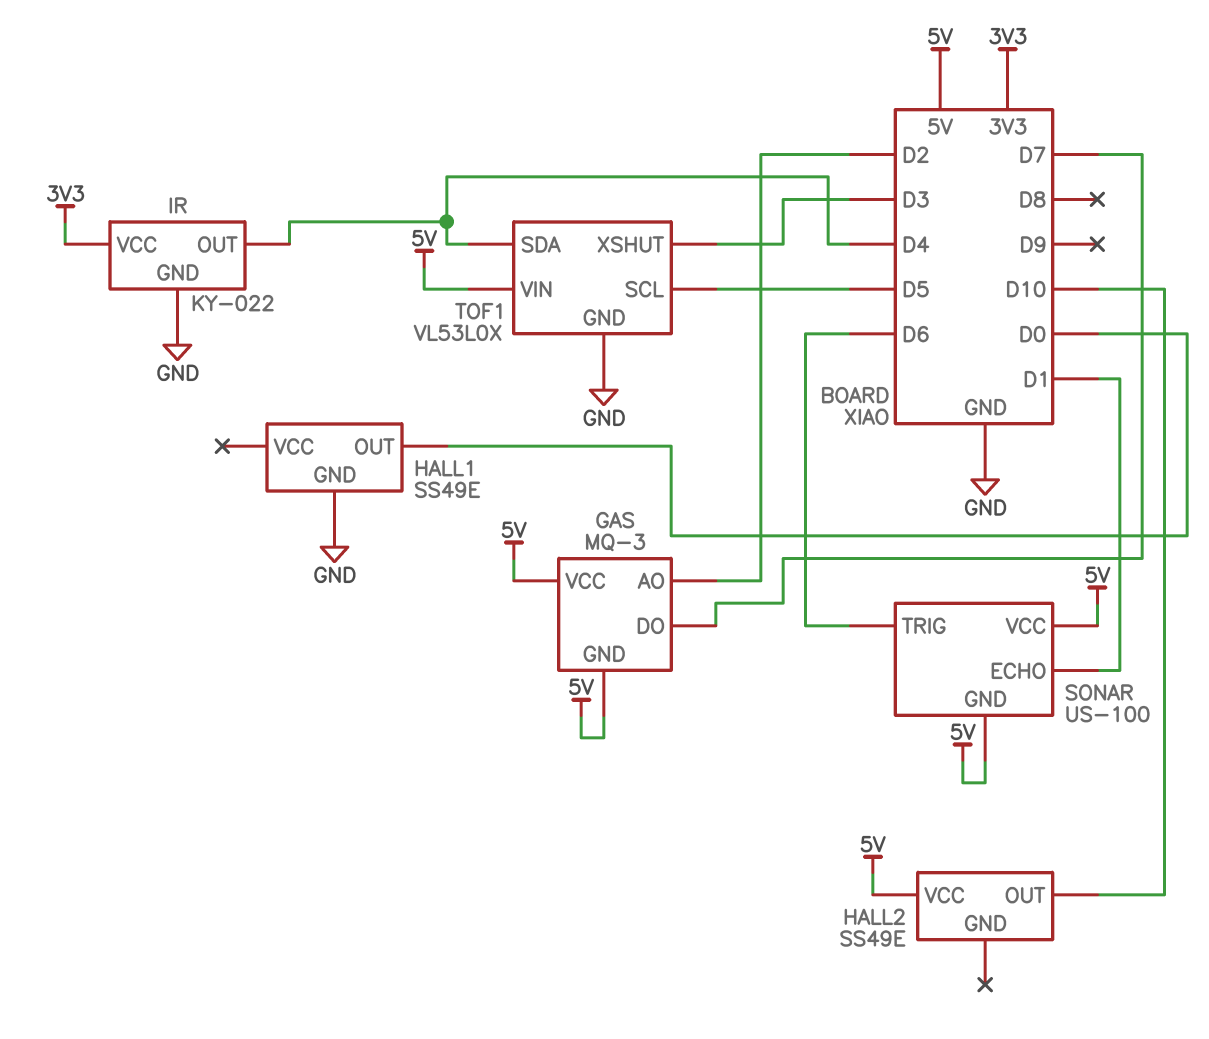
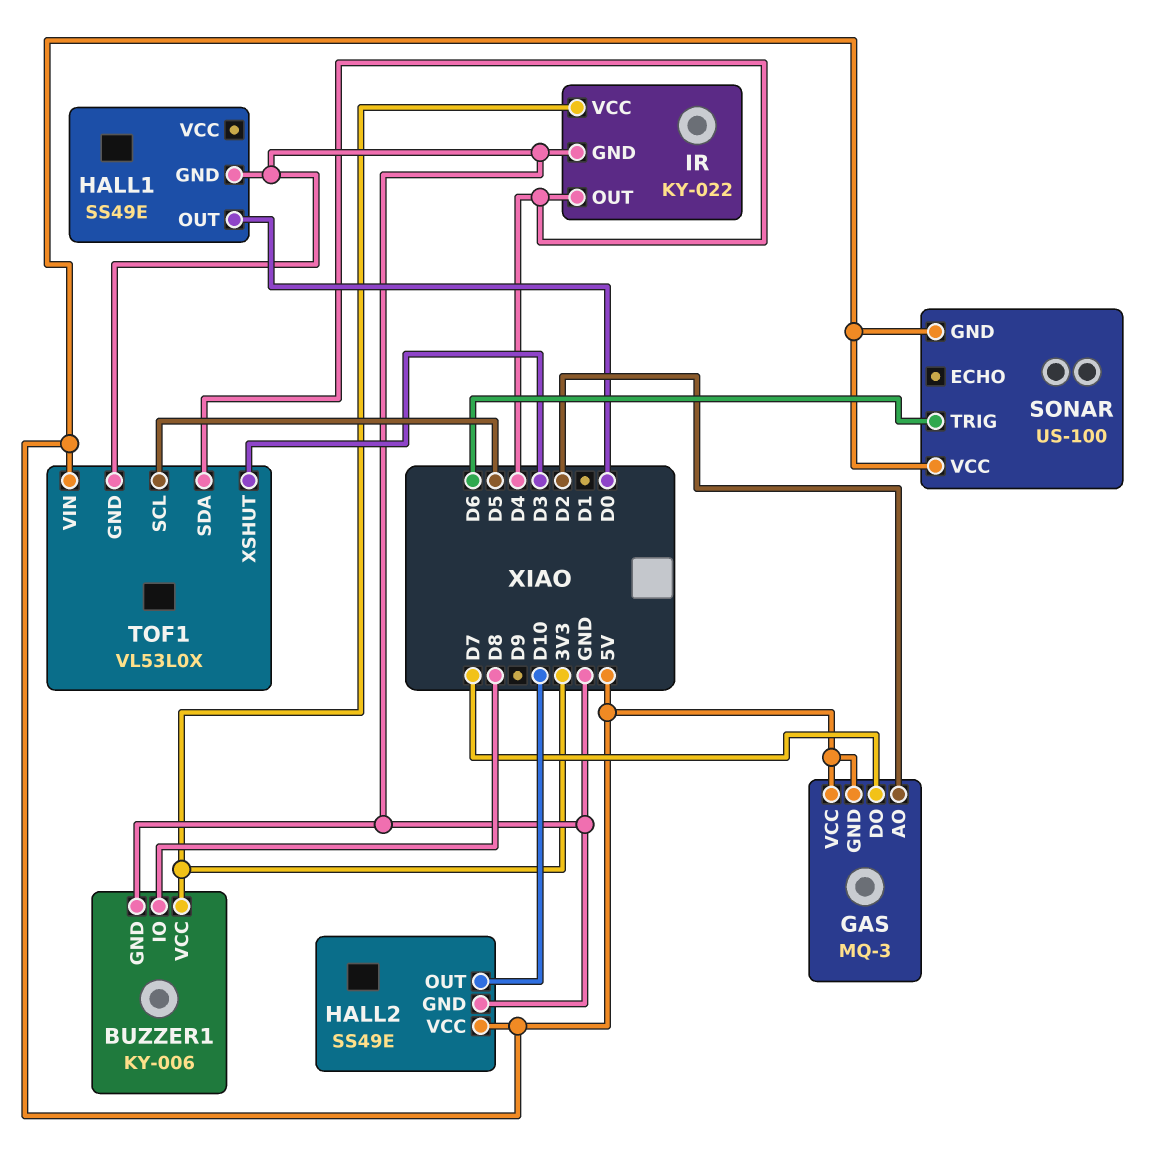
BUZZER1: none -> KY-006
BUZZER1 pin GND: none -> GND
BUZZER1 pin IO: none -> D8
BUZZER1 pin VCC: none -> 3V3
HALL2 pin GND: none -> GND
SONAR pin ECHO: D1 -> none

